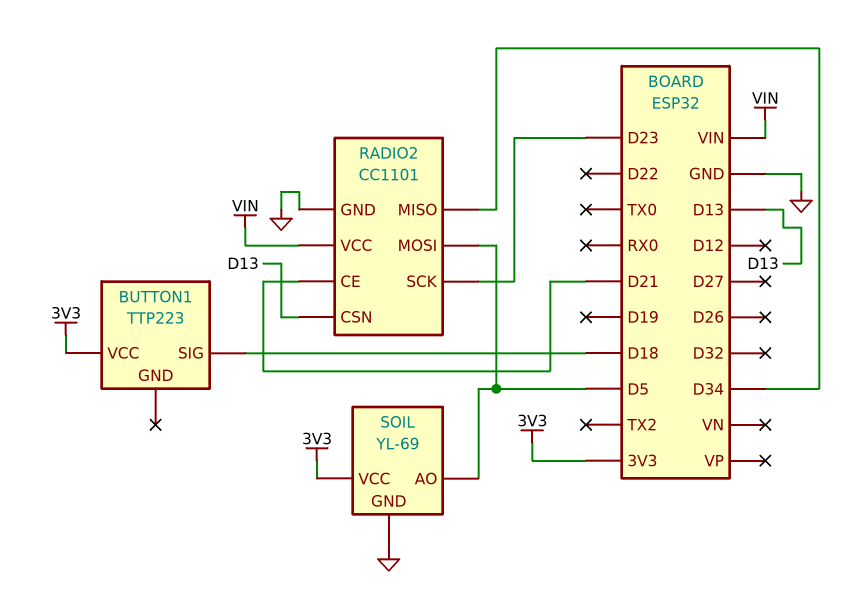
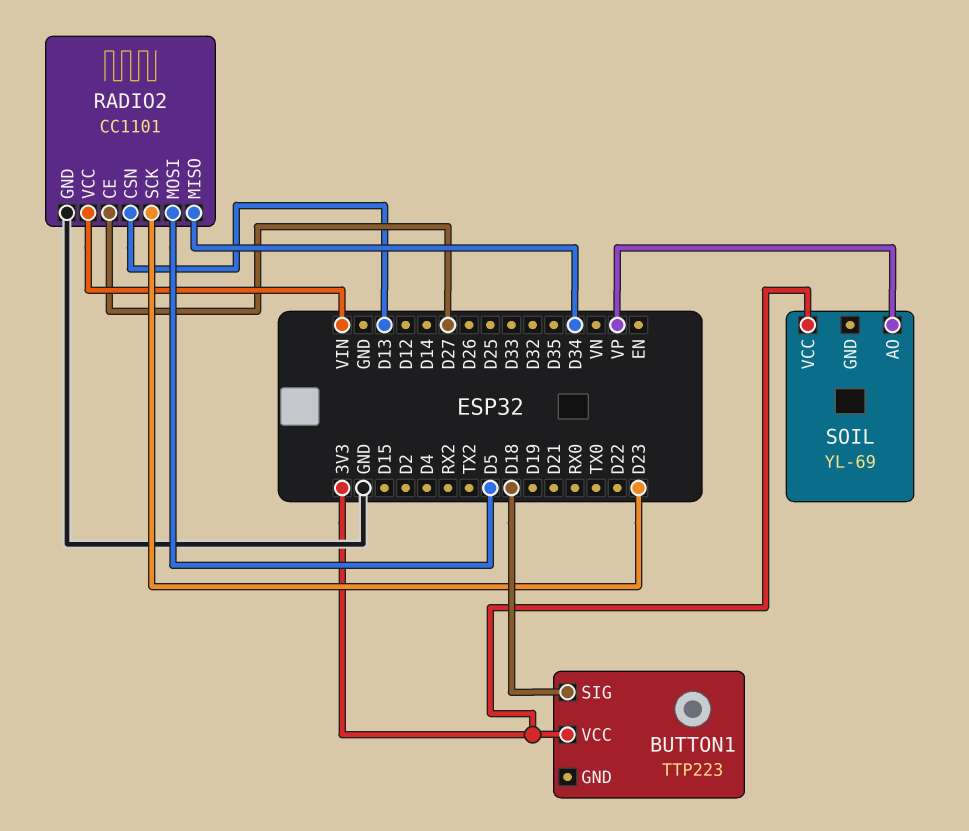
RADIO2 pin CE: D21 -> D27
SOIL pin AO: D5 -> VP
SOIL pin GND: GND -> none

